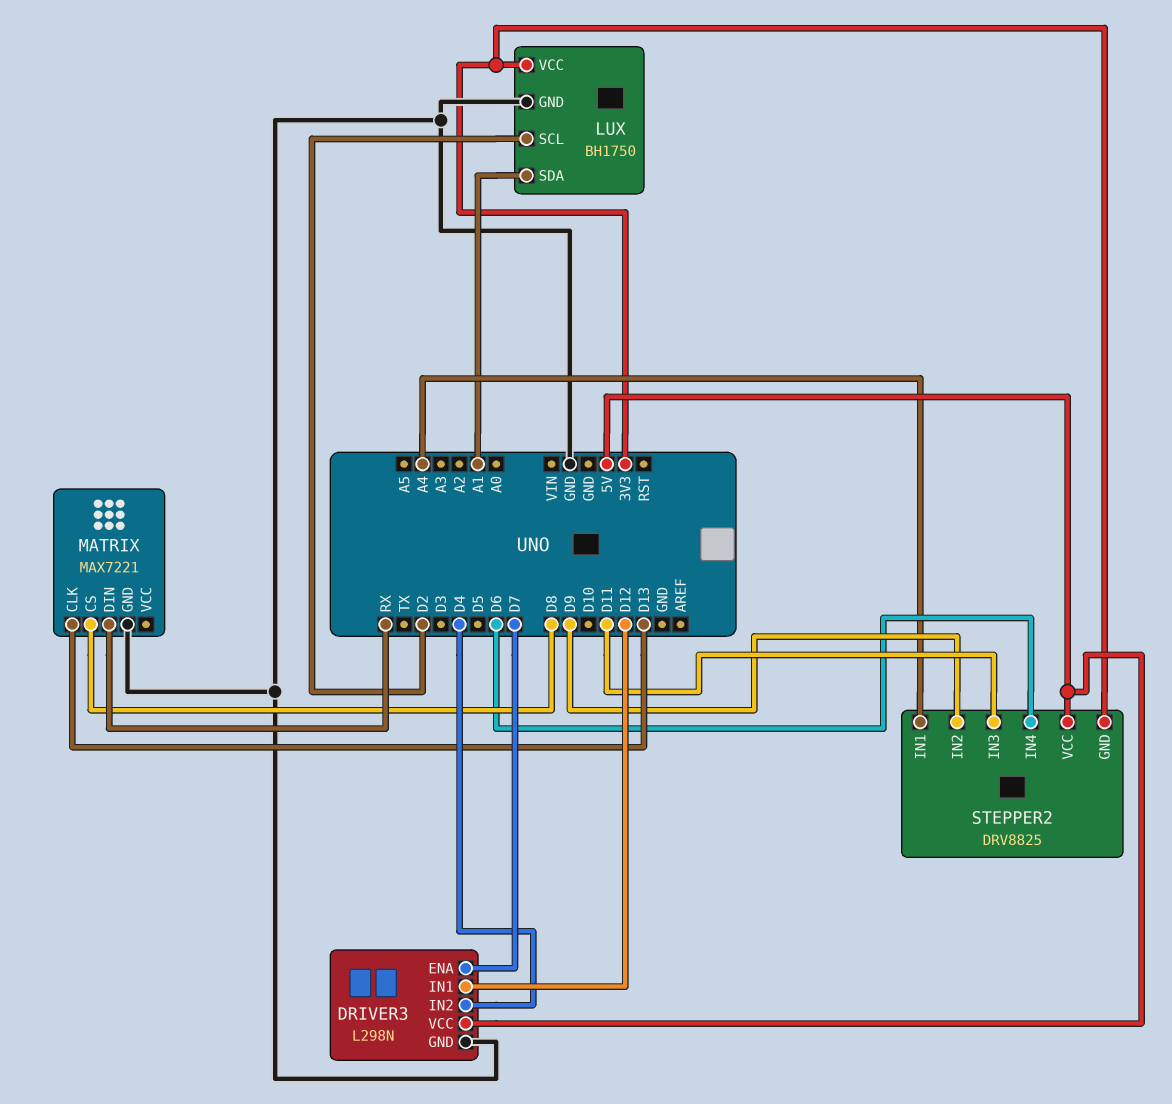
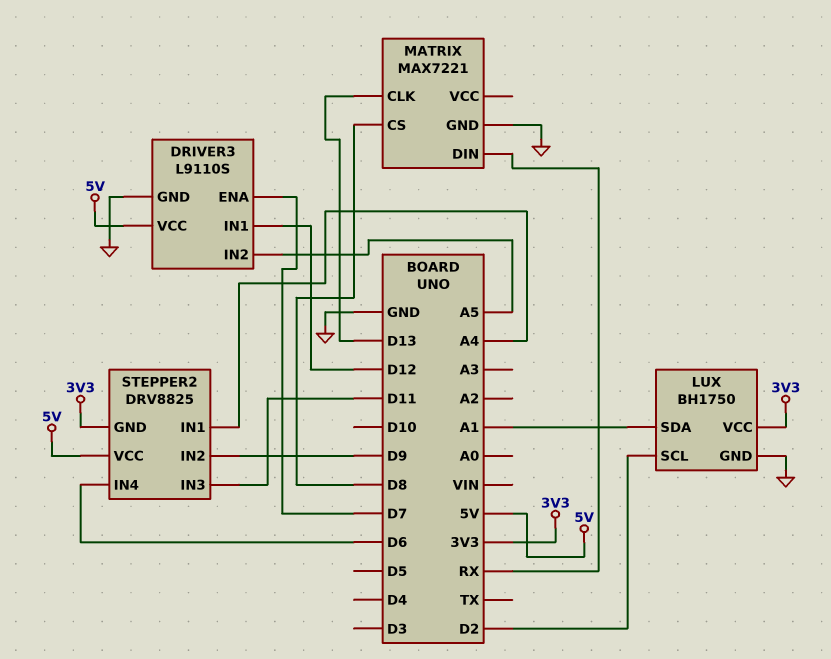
DRIVER3: L298N -> L9110S
DRIVER3 pin IN2: D4 -> A5

